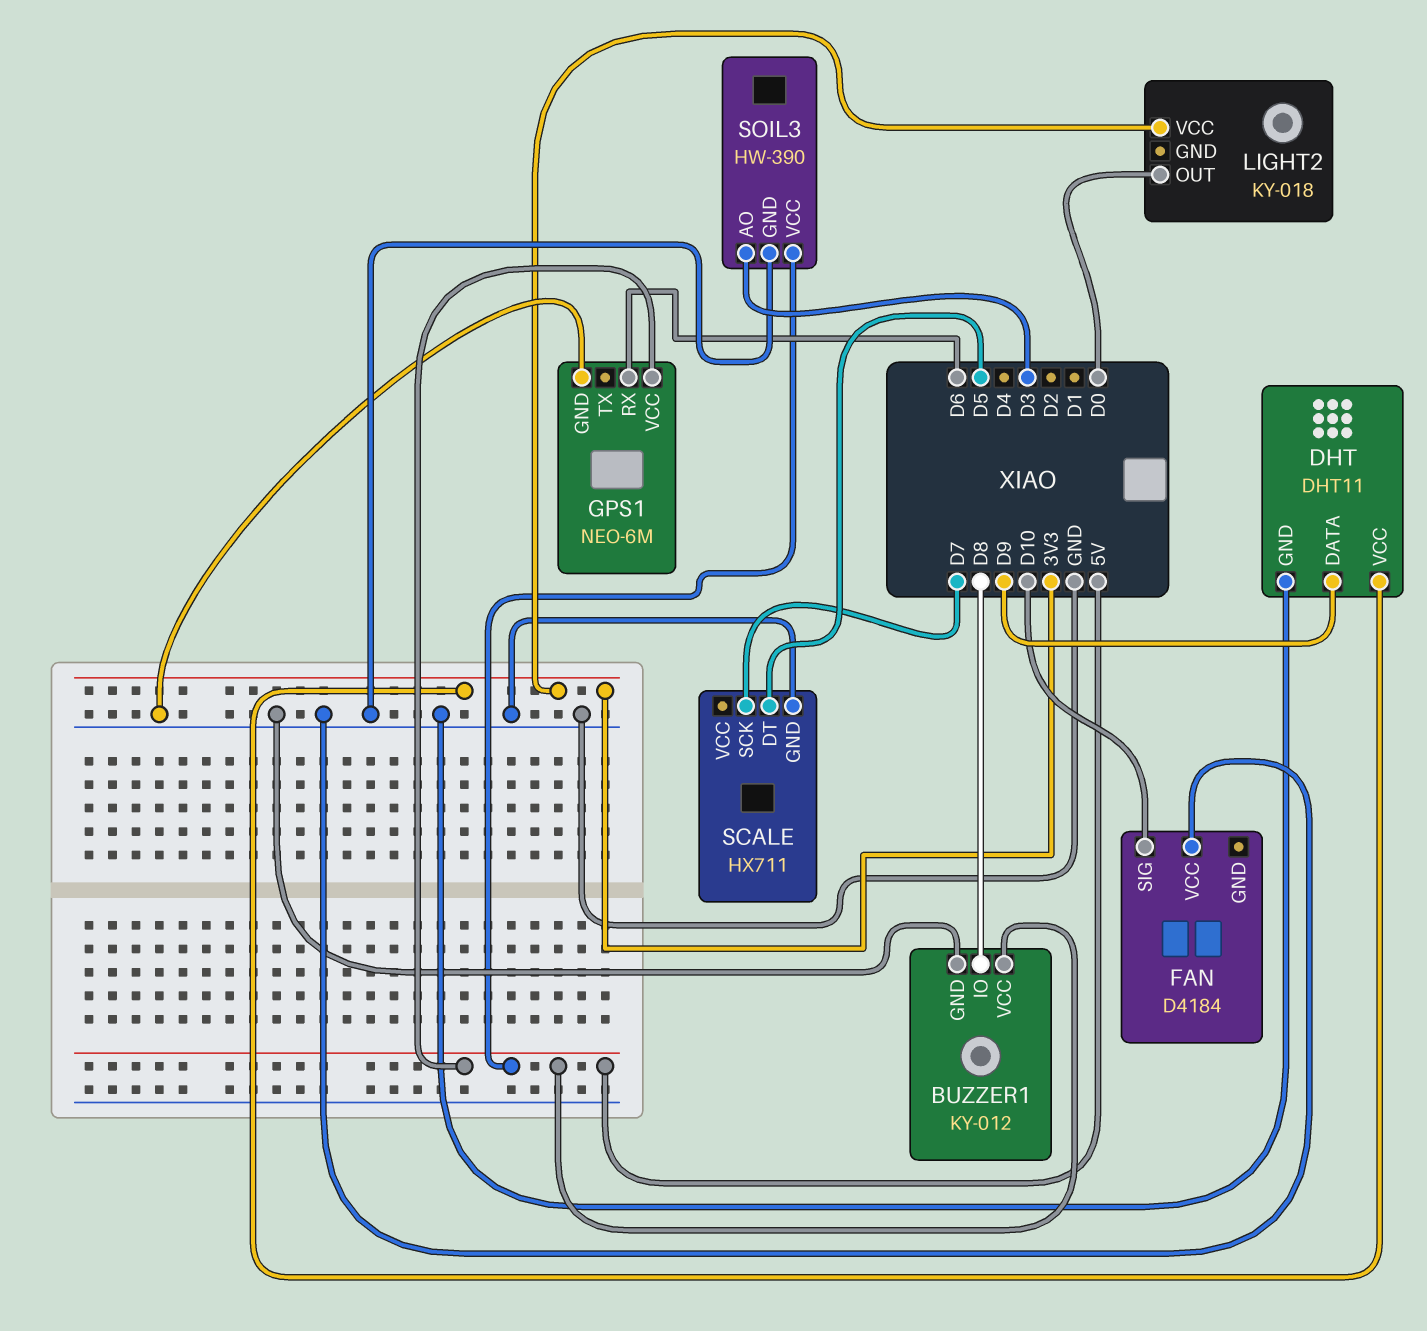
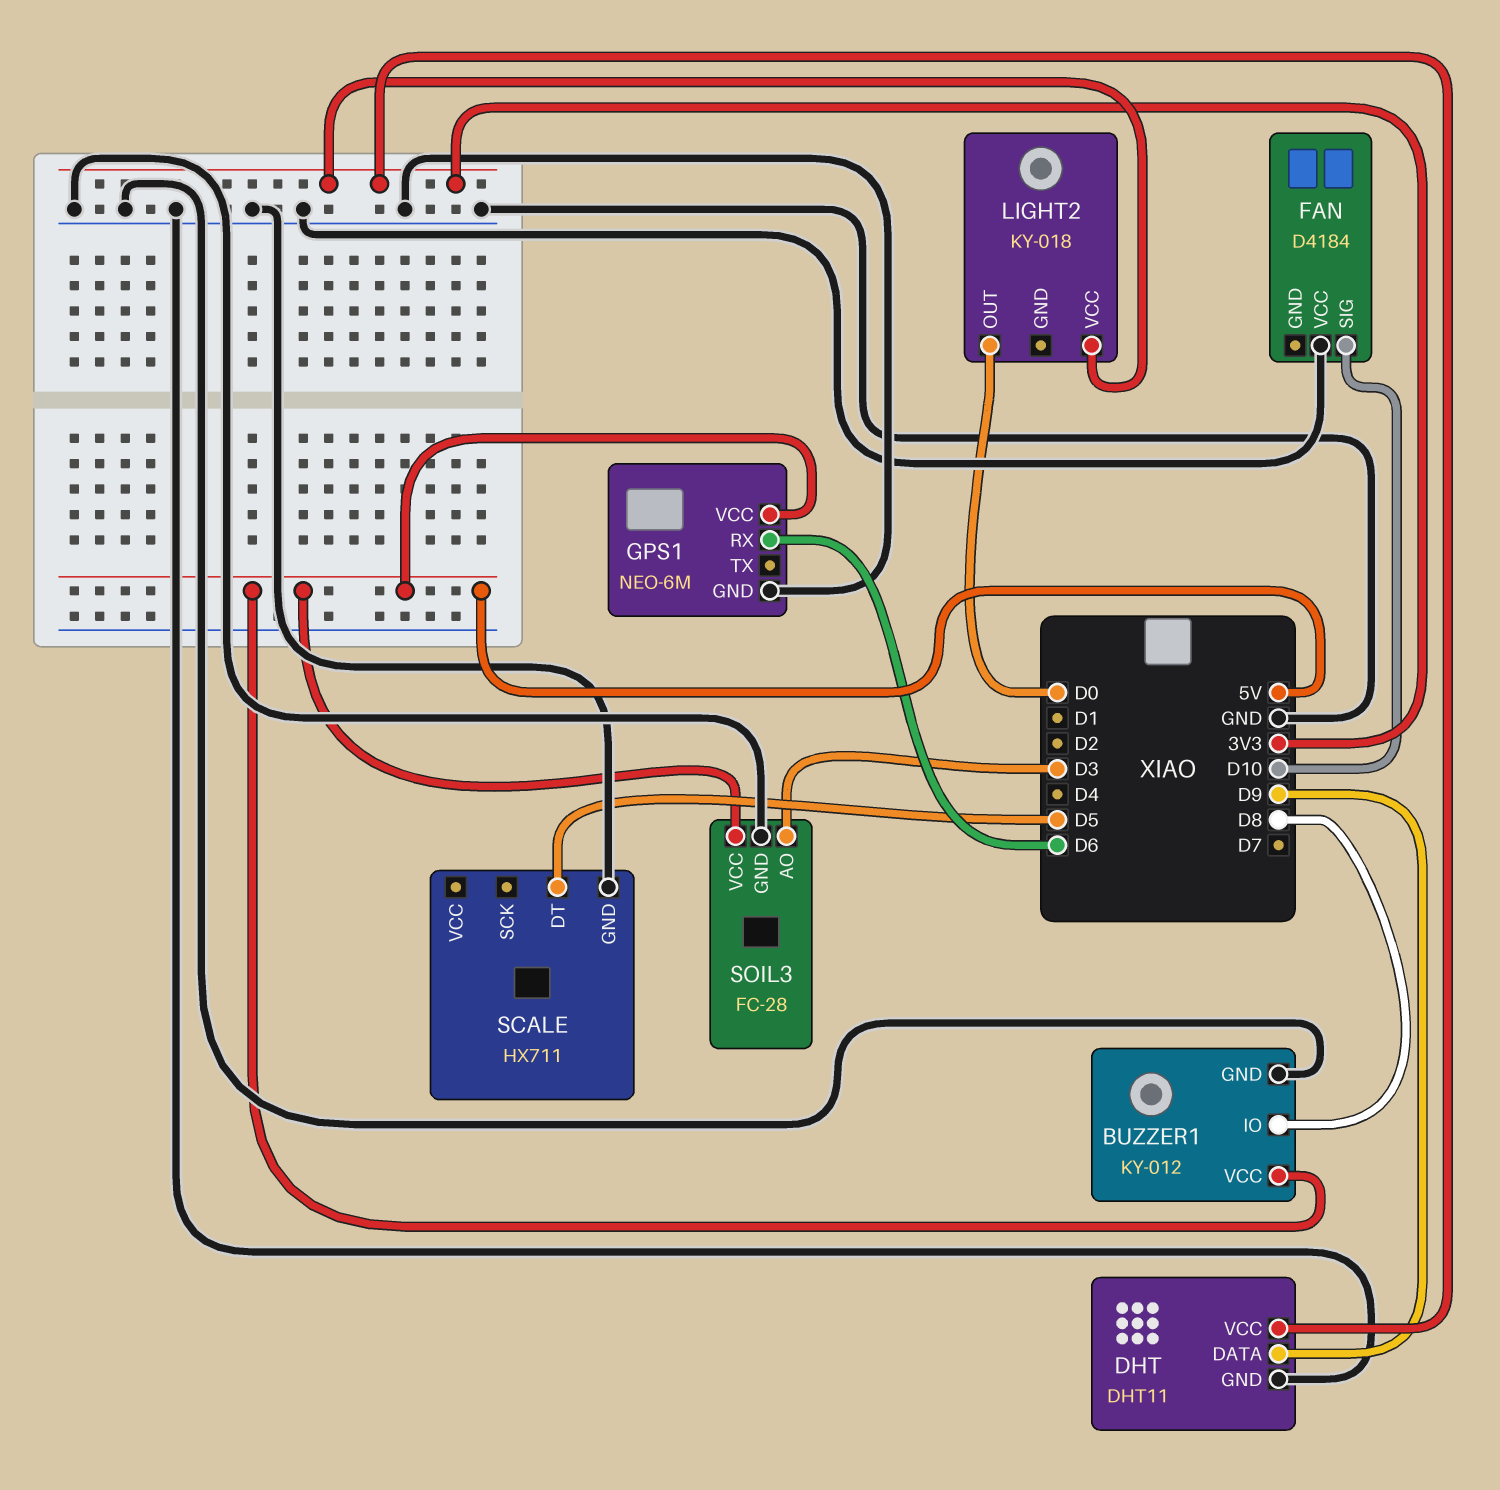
SCALE pin SCK: D7 -> none
SOIL3: HW-390 -> FC-28

